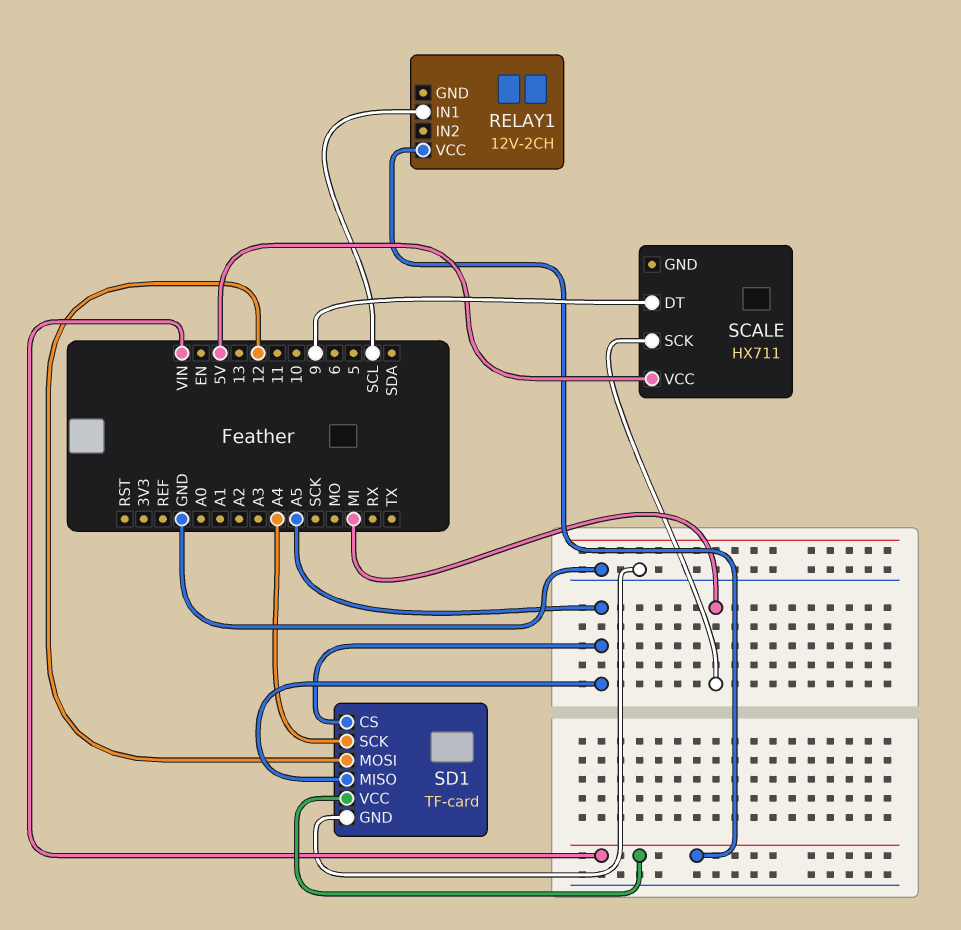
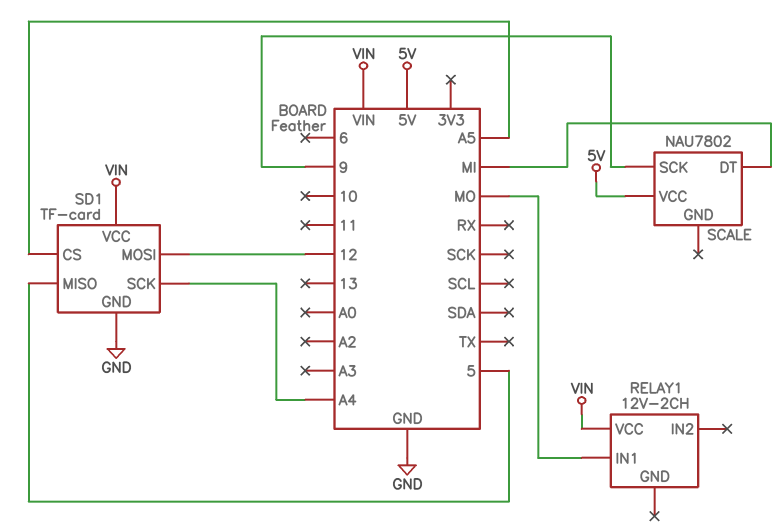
RELAY1 pin IN1: SCL -> MO
SCALE: HX711 -> NAU7802
SCALE pin DT: 9 -> MI
SCALE pin SCK: MI -> 9
SD1 pin MISO: A5 -> 5

